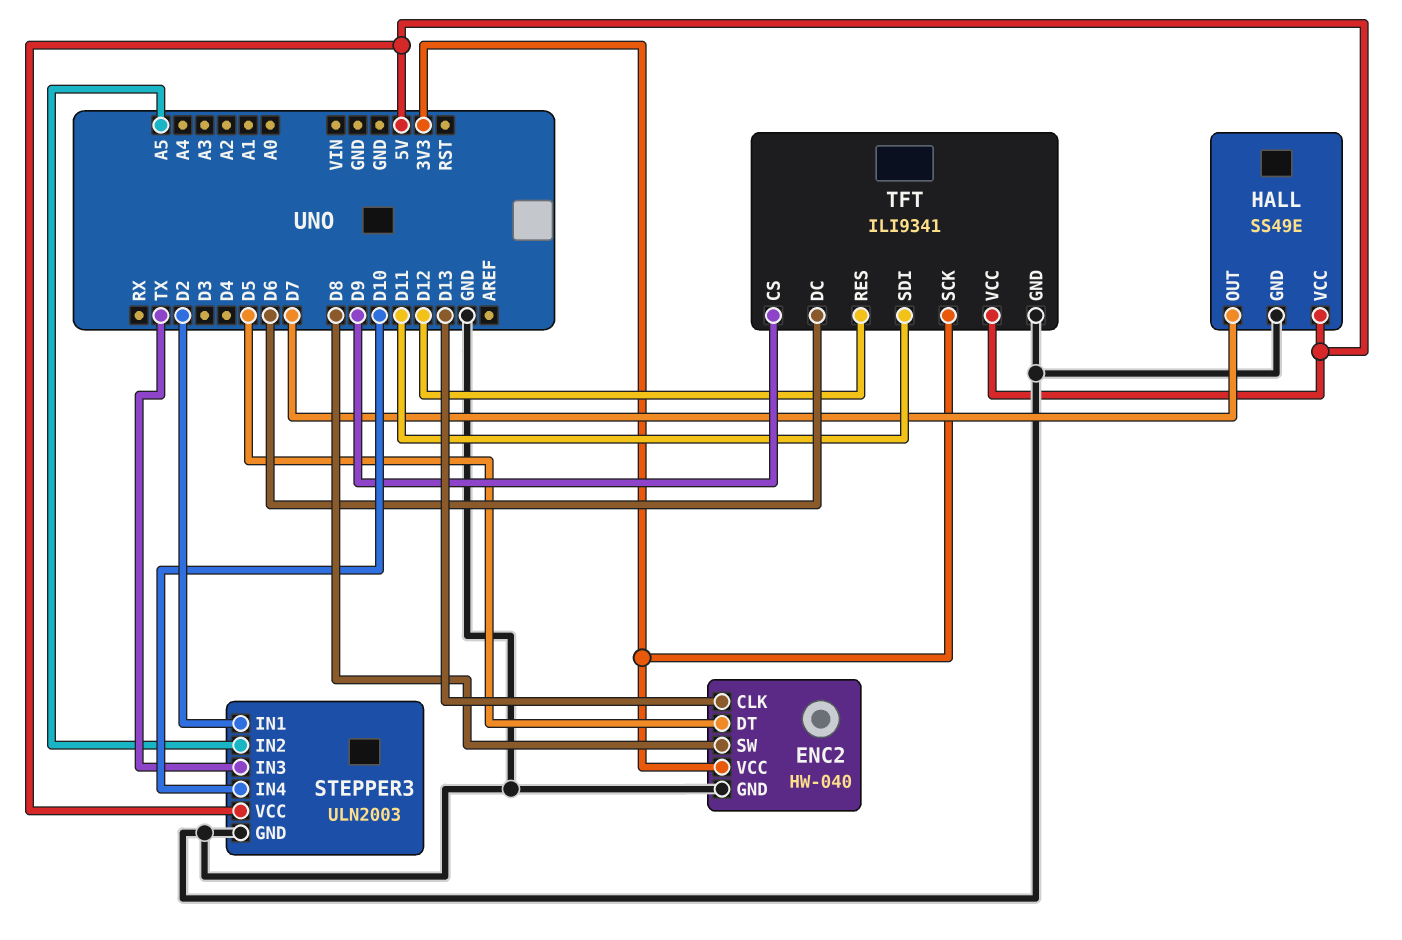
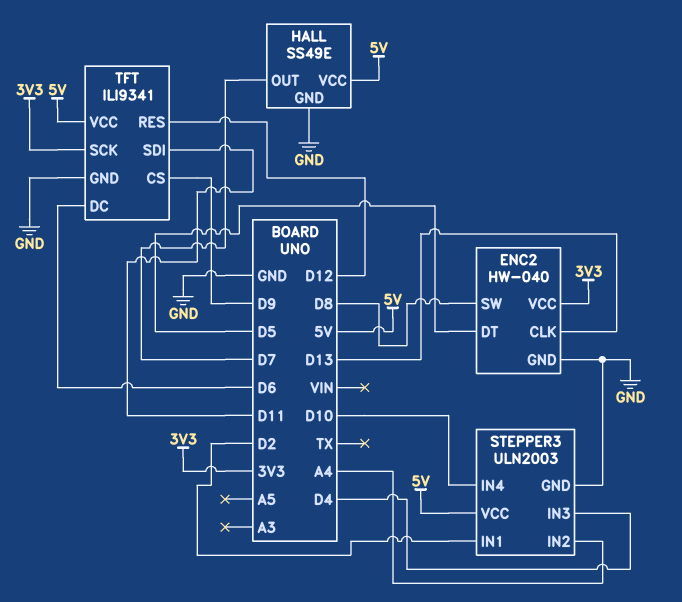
STEPPER3 pin IN2: A5 -> A4
STEPPER3 pin IN3: TX -> D4

